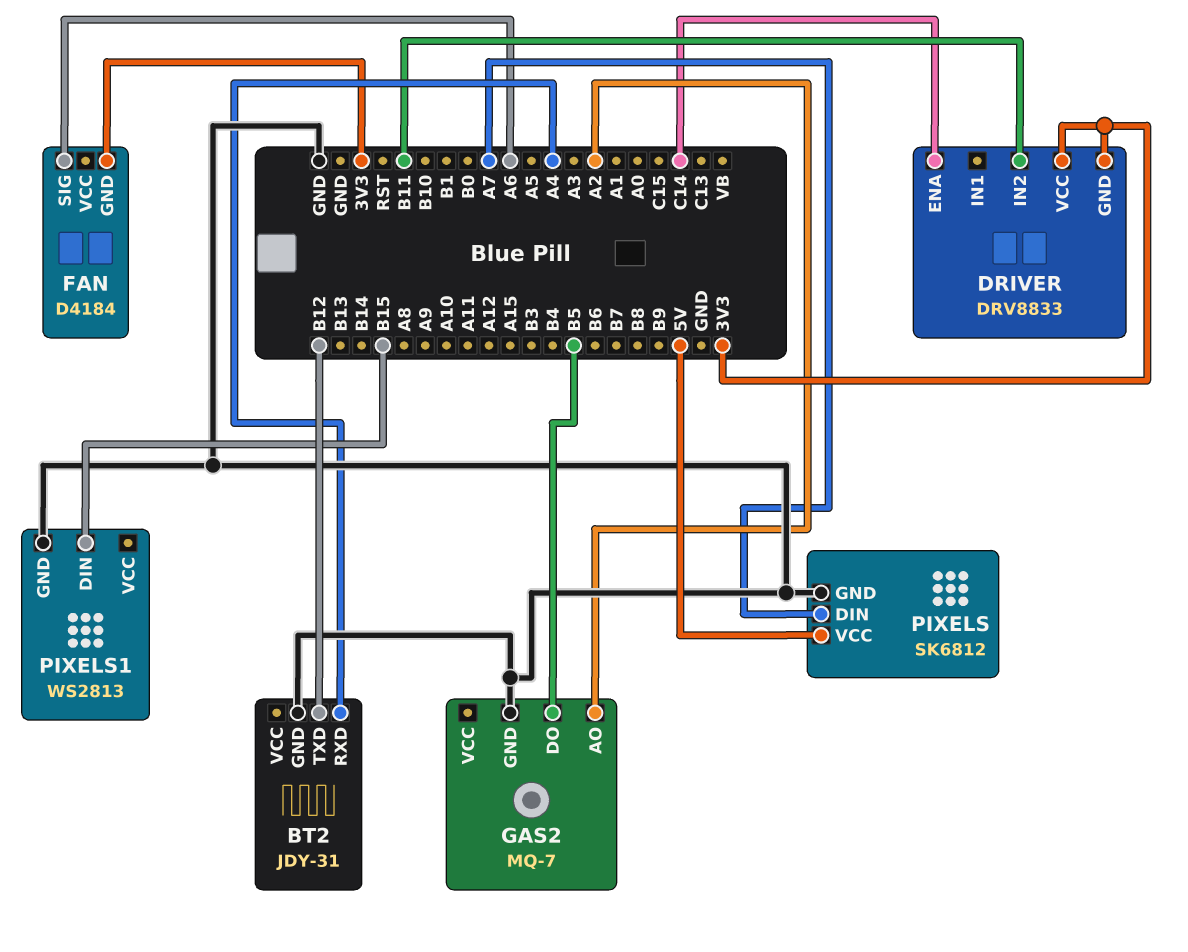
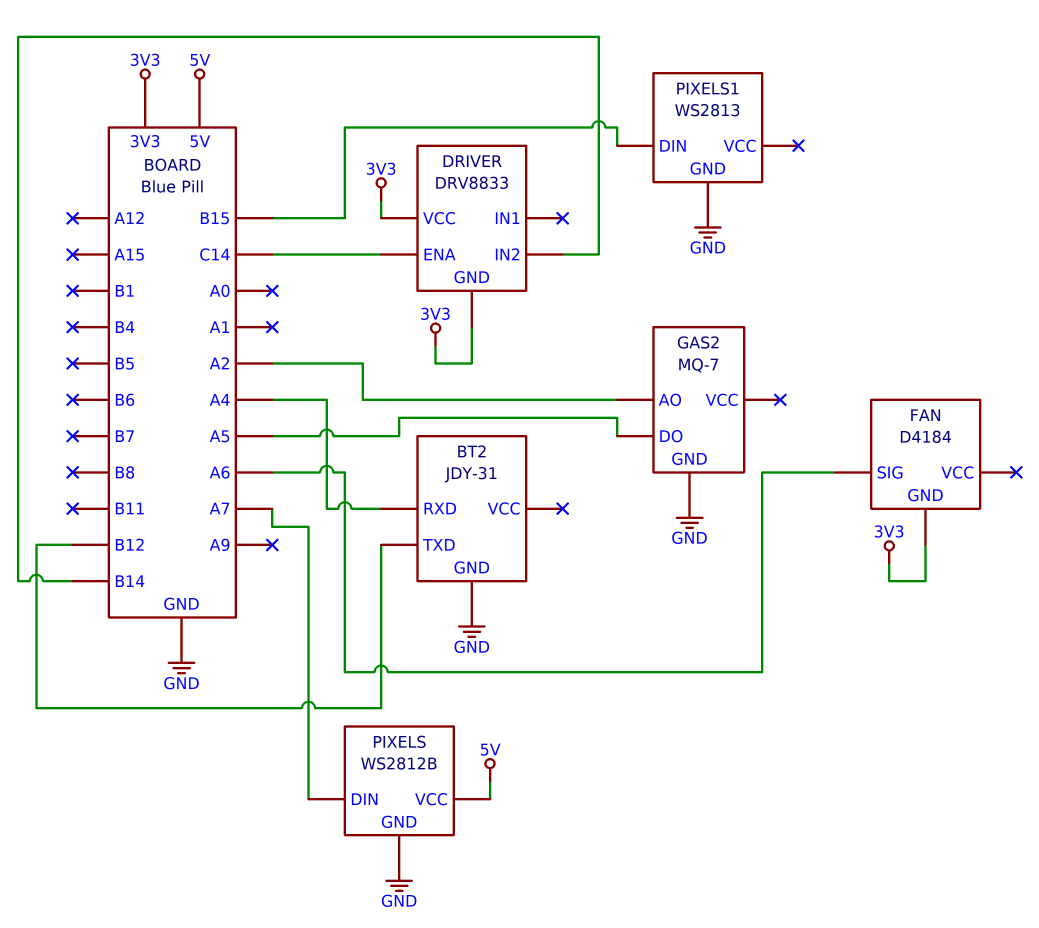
DRIVER pin IN2: B11 -> B14
GAS2 pin DO: B5 -> A5
PIXELS: SK6812 -> WS2812B

